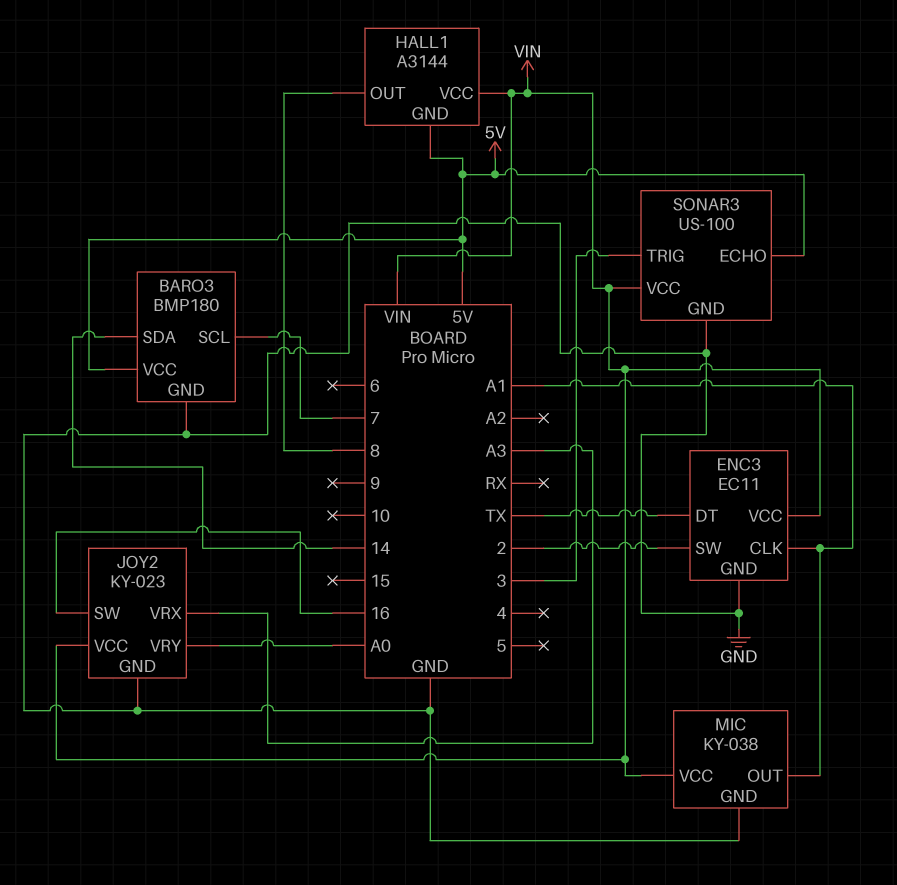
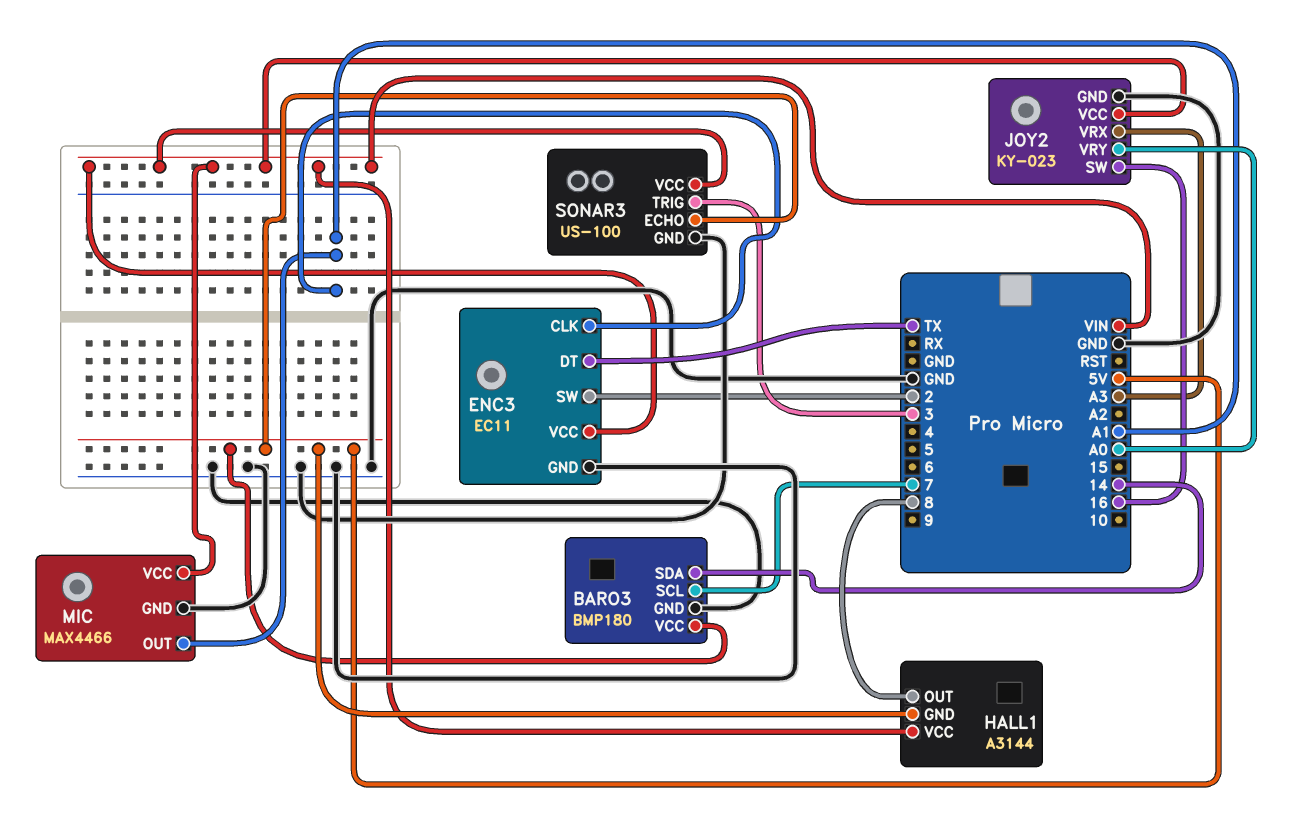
MIC: KY-038 -> MAX4466

